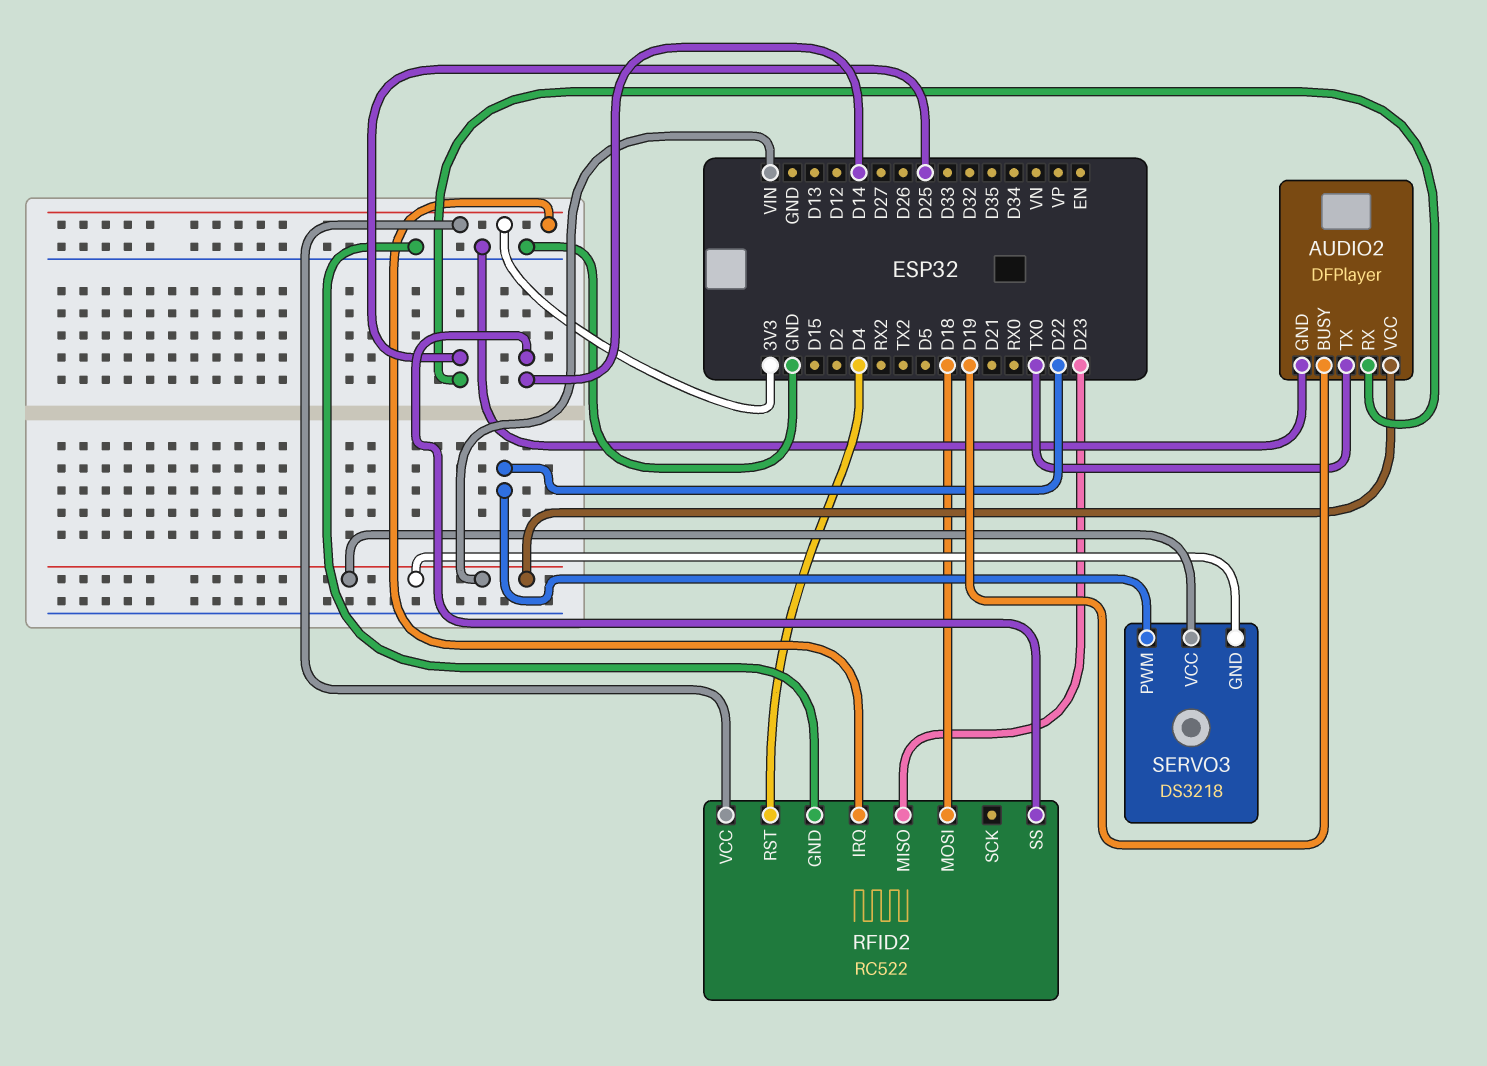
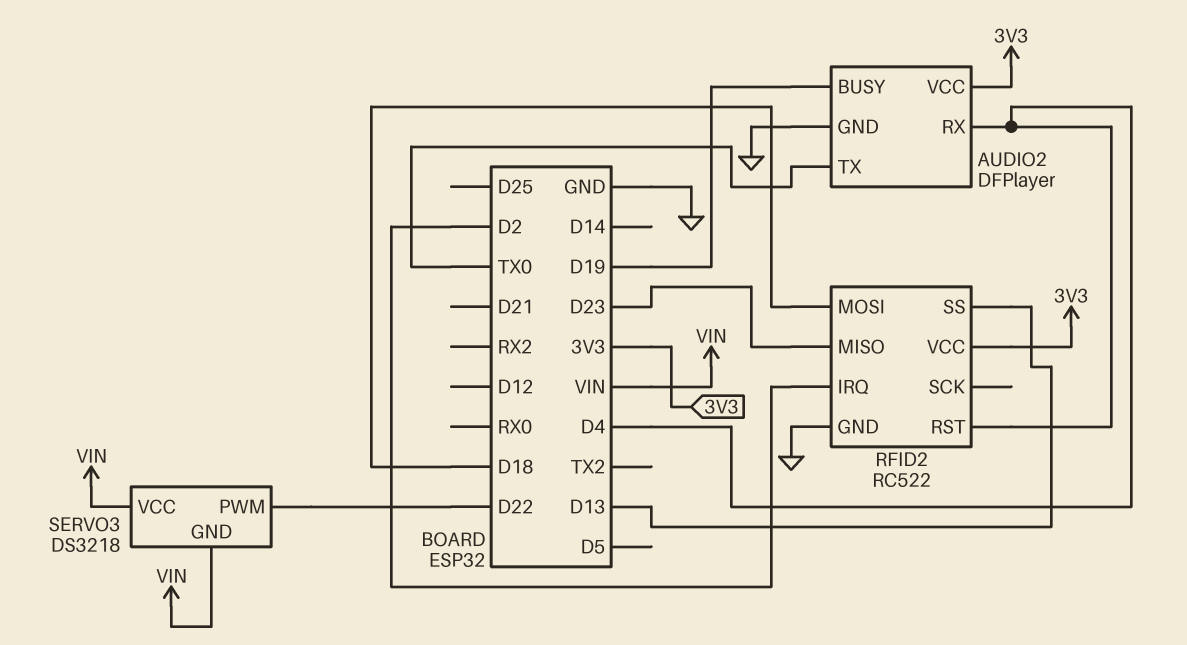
AUDIO2 pin RX: D25 -> D4
AUDIO2 pin VCC: VIN -> 3V3
RFID2 pin IRQ: 3V3 -> D2
RFID2 pin SS: D14 -> D13

